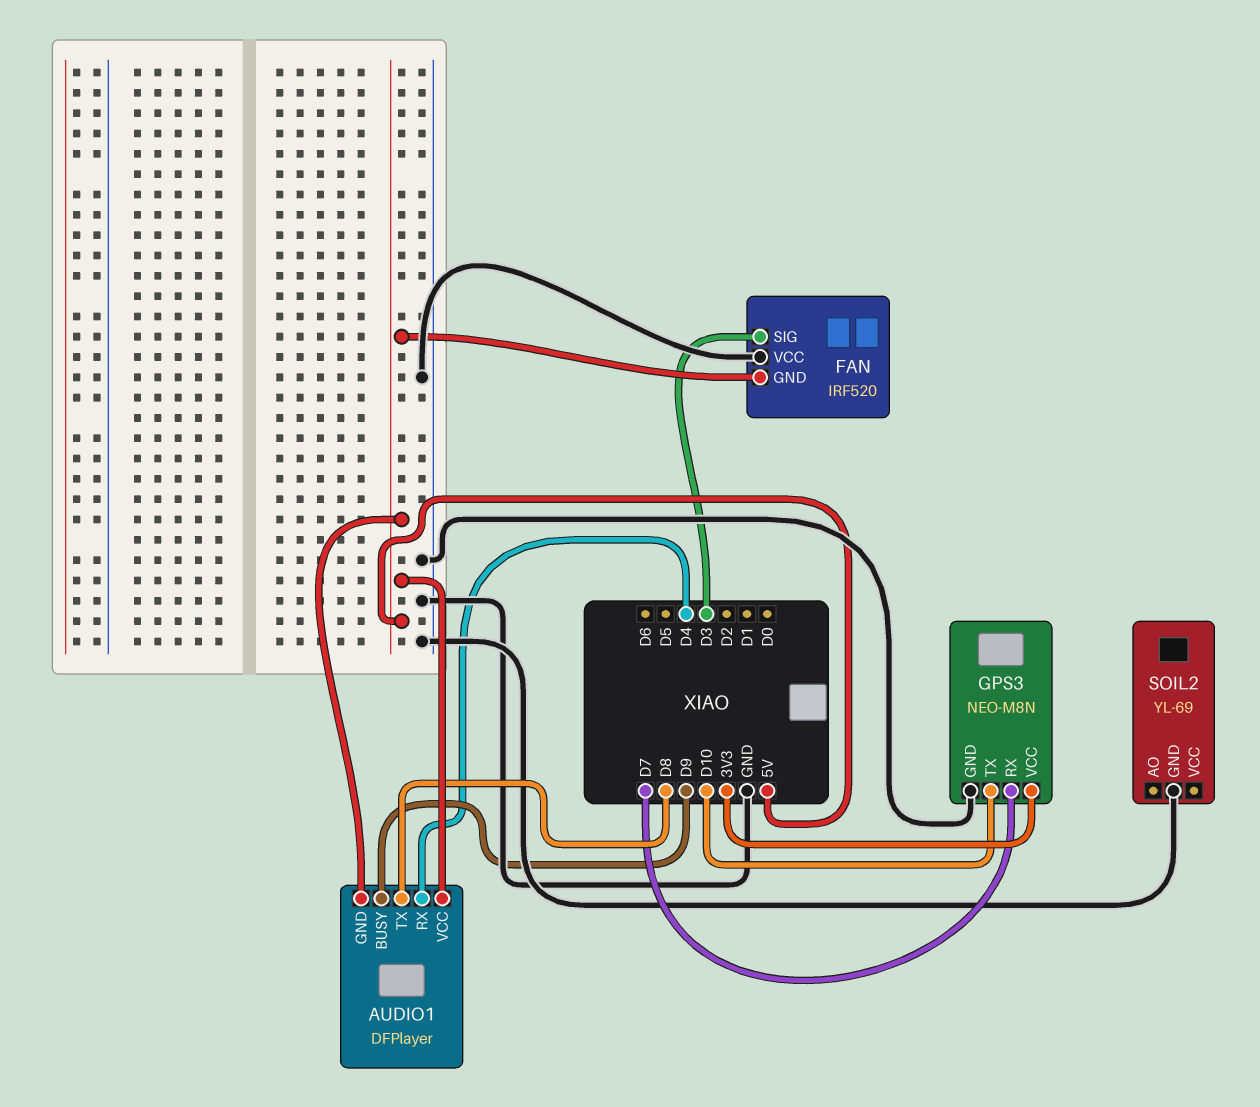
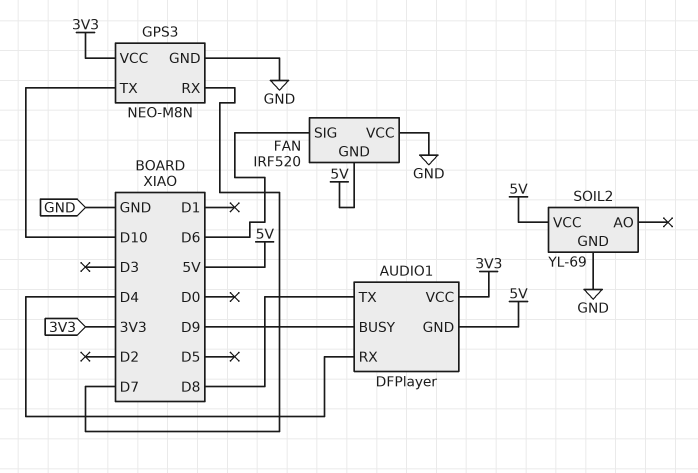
AUDIO1 pin VCC: 5V -> 3V3
FAN pin SIG: D3 -> D6
SOIL2 pin VCC: none -> 5V

